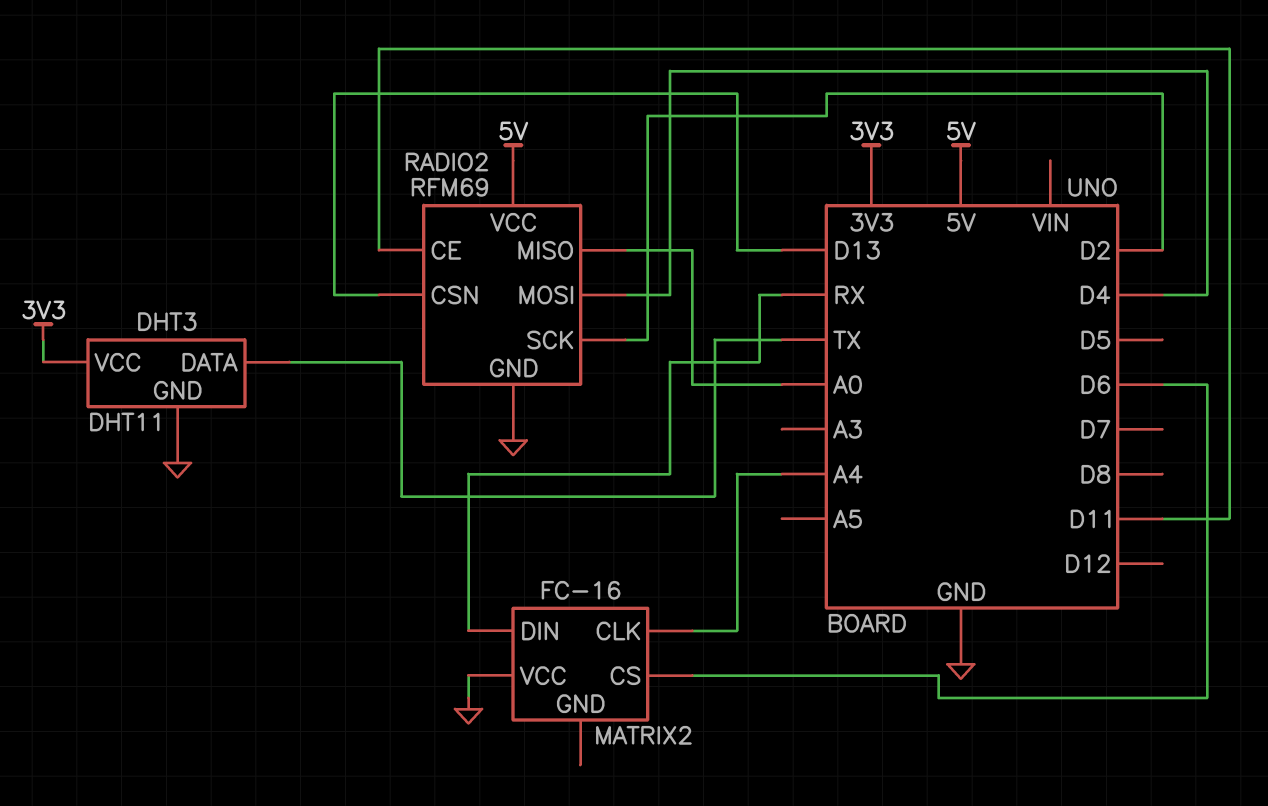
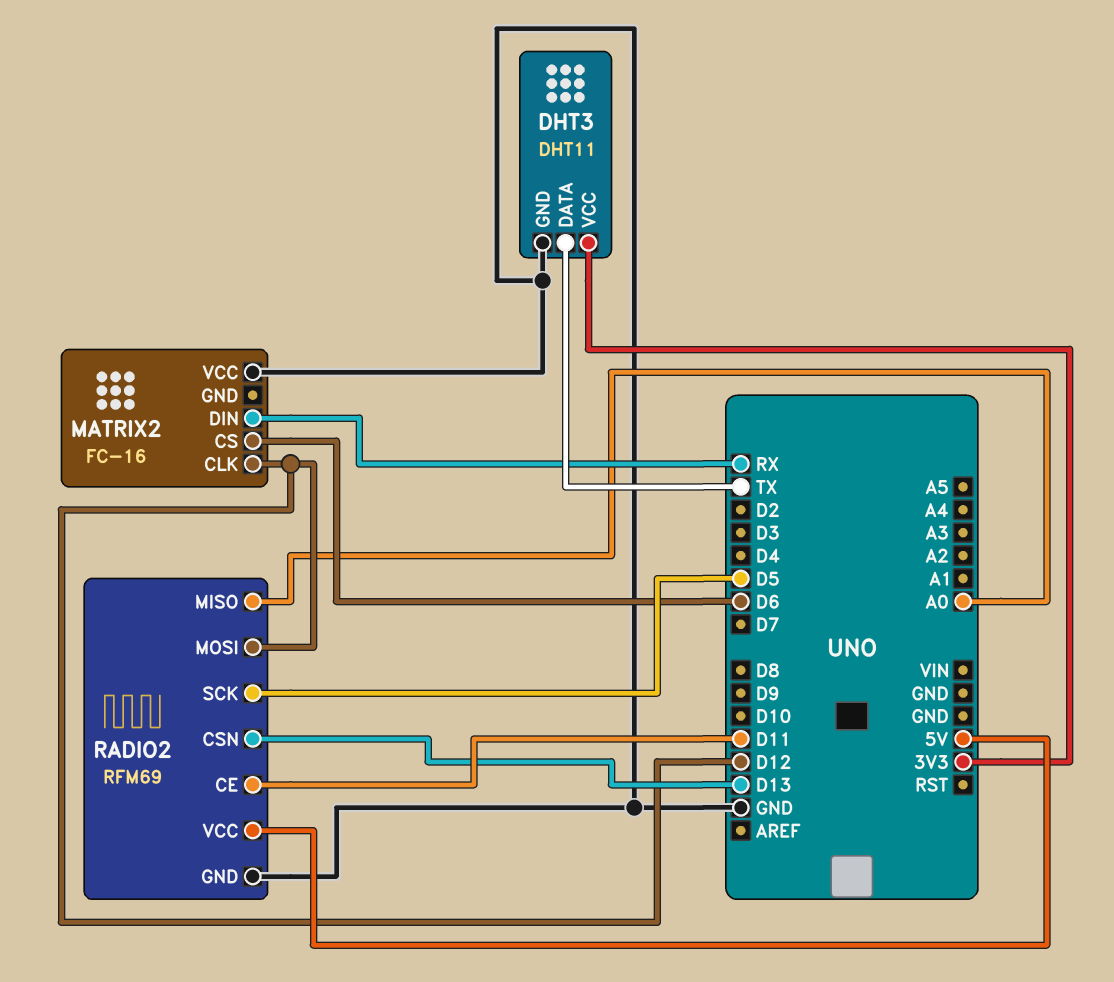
MATRIX2 pin CLK: A4 -> D12
RADIO2 pin MOSI: D4 -> D12
RADIO2 pin SCK: D2 -> D5

